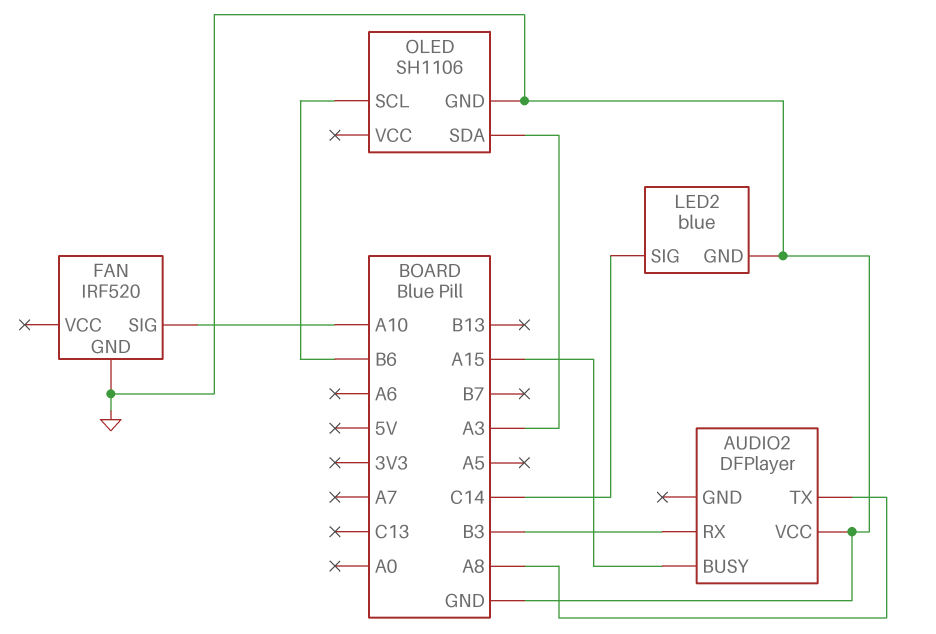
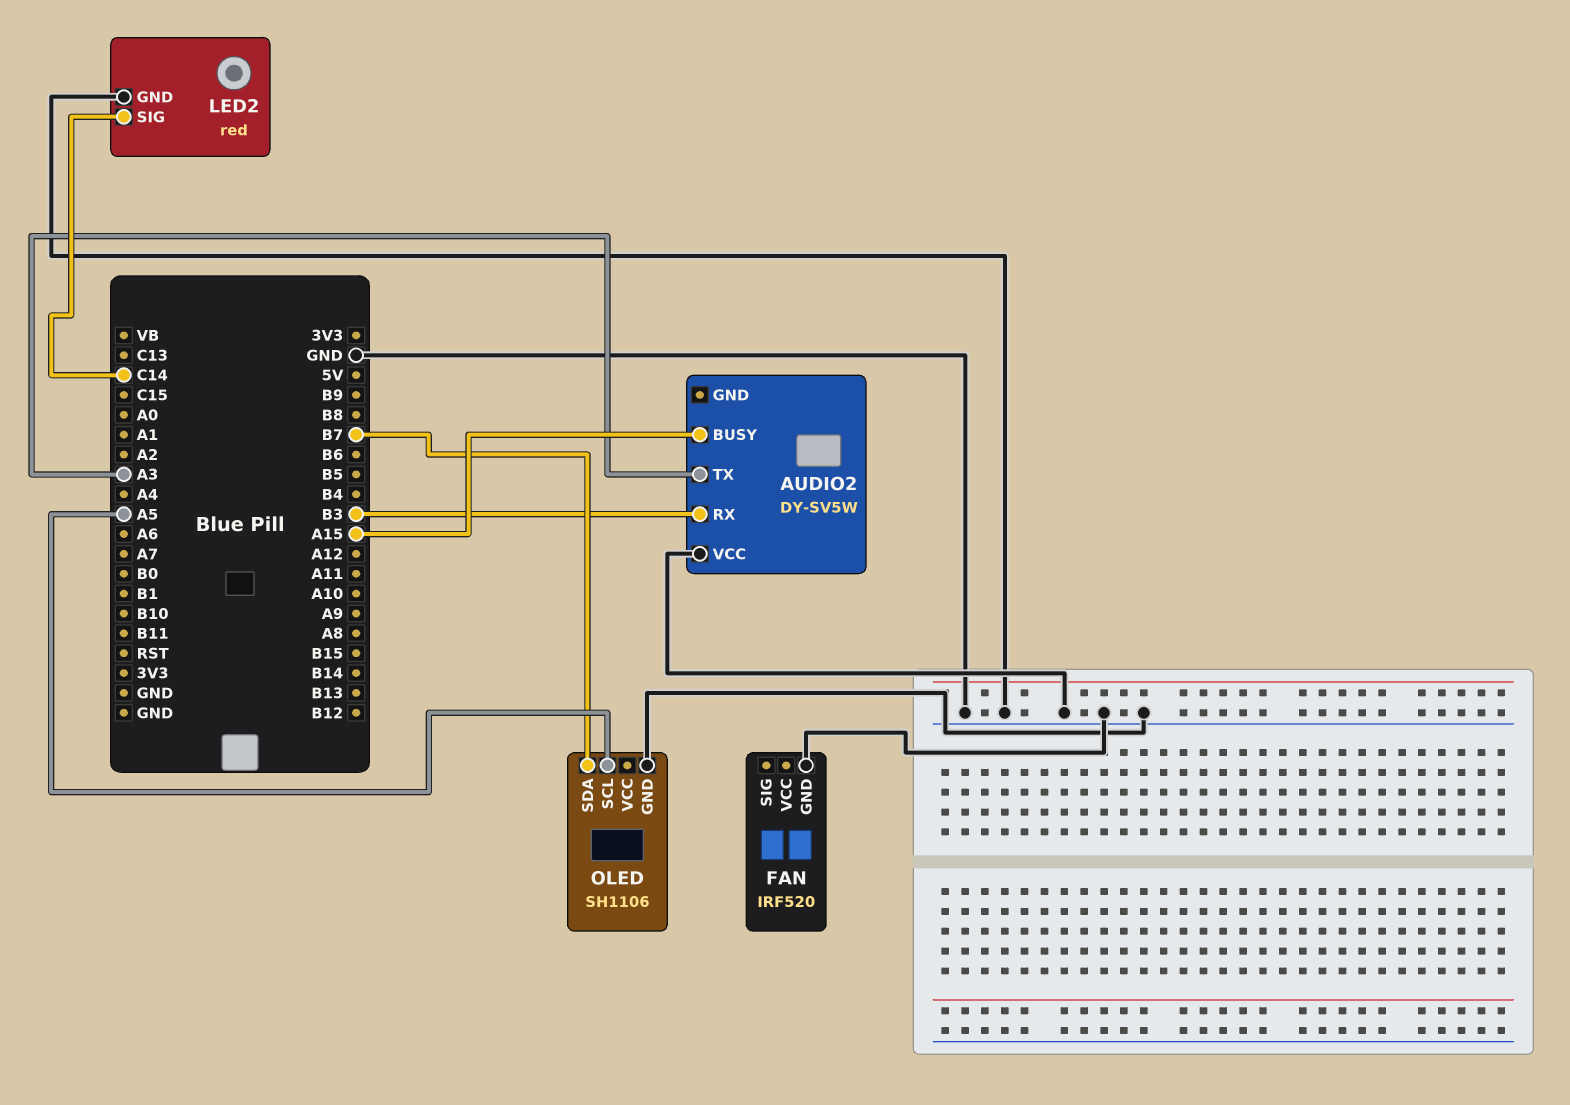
AUDIO2: DFPlayer -> DY-SV5W
AUDIO2 pin TX: A8 -> A3
FAN pin SIG: A10 -> none
LED2: blue -> red
OLED pin SCL: B6 -> A5
OLED pin SDA: A3 -> B7

